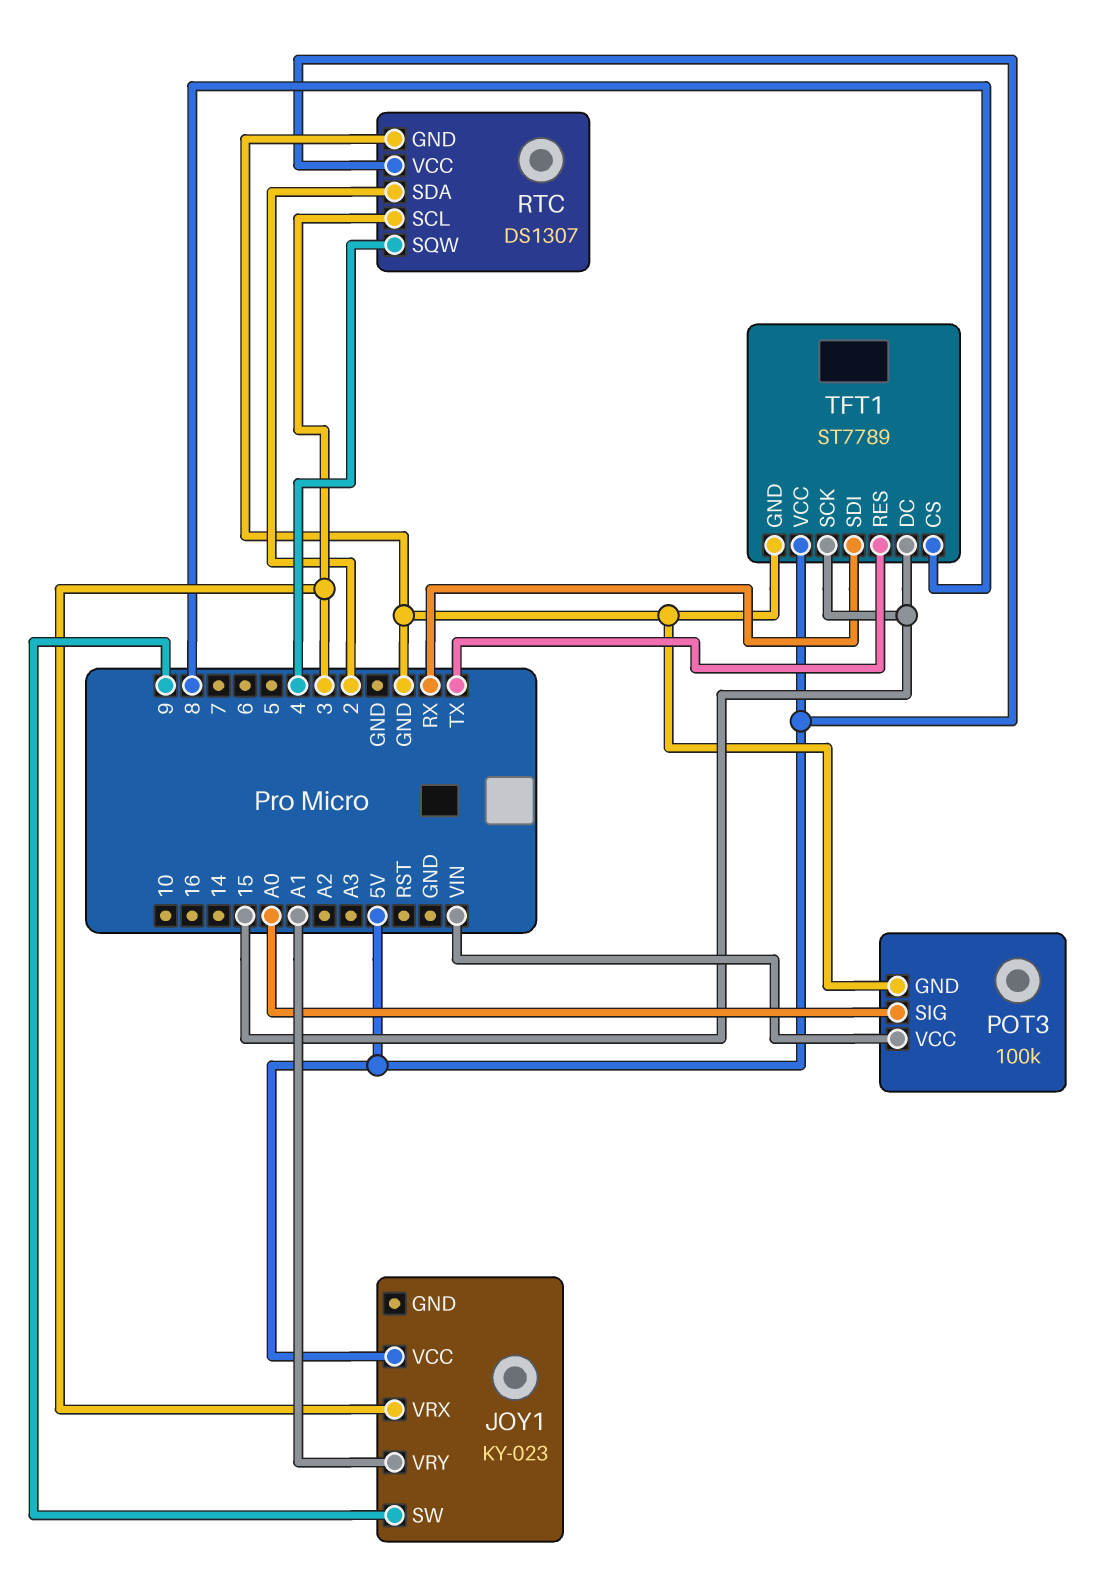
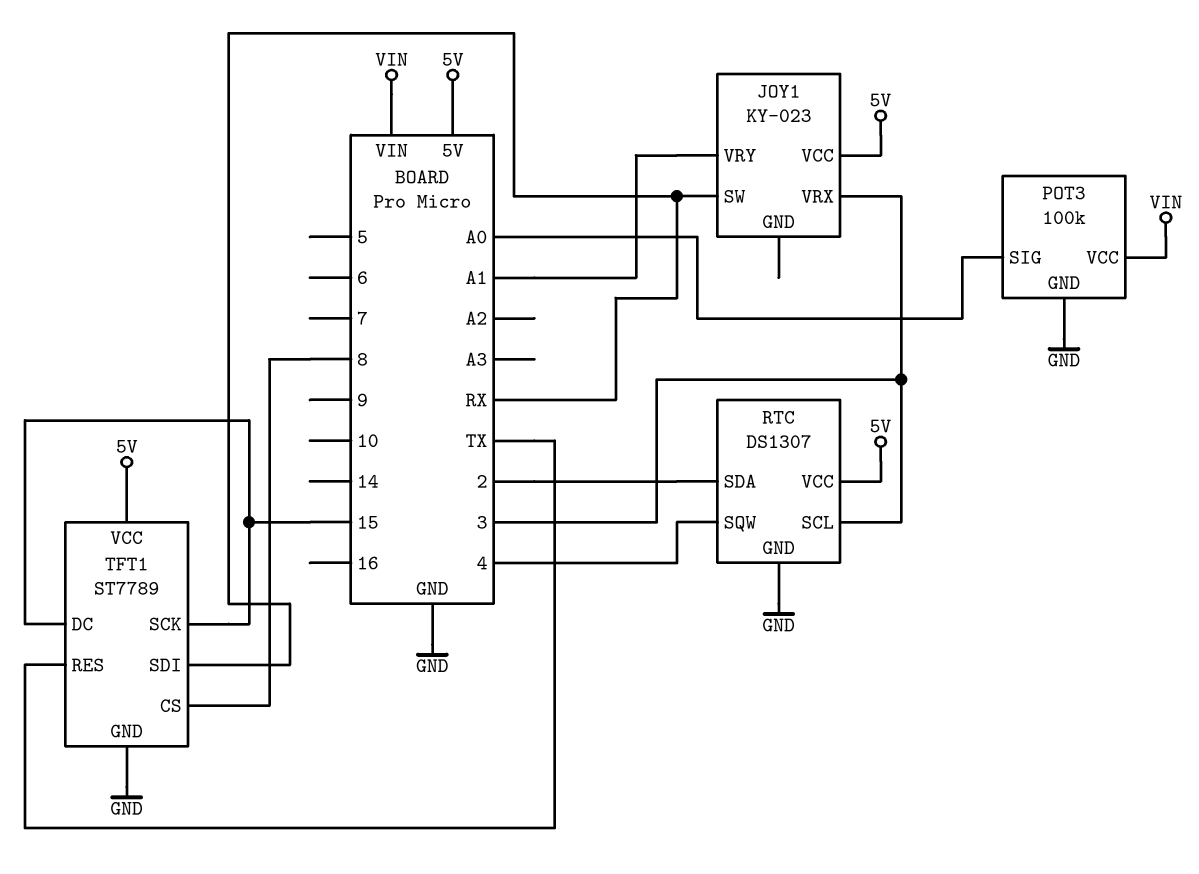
JOY1 pin SW: 9 -> RX

